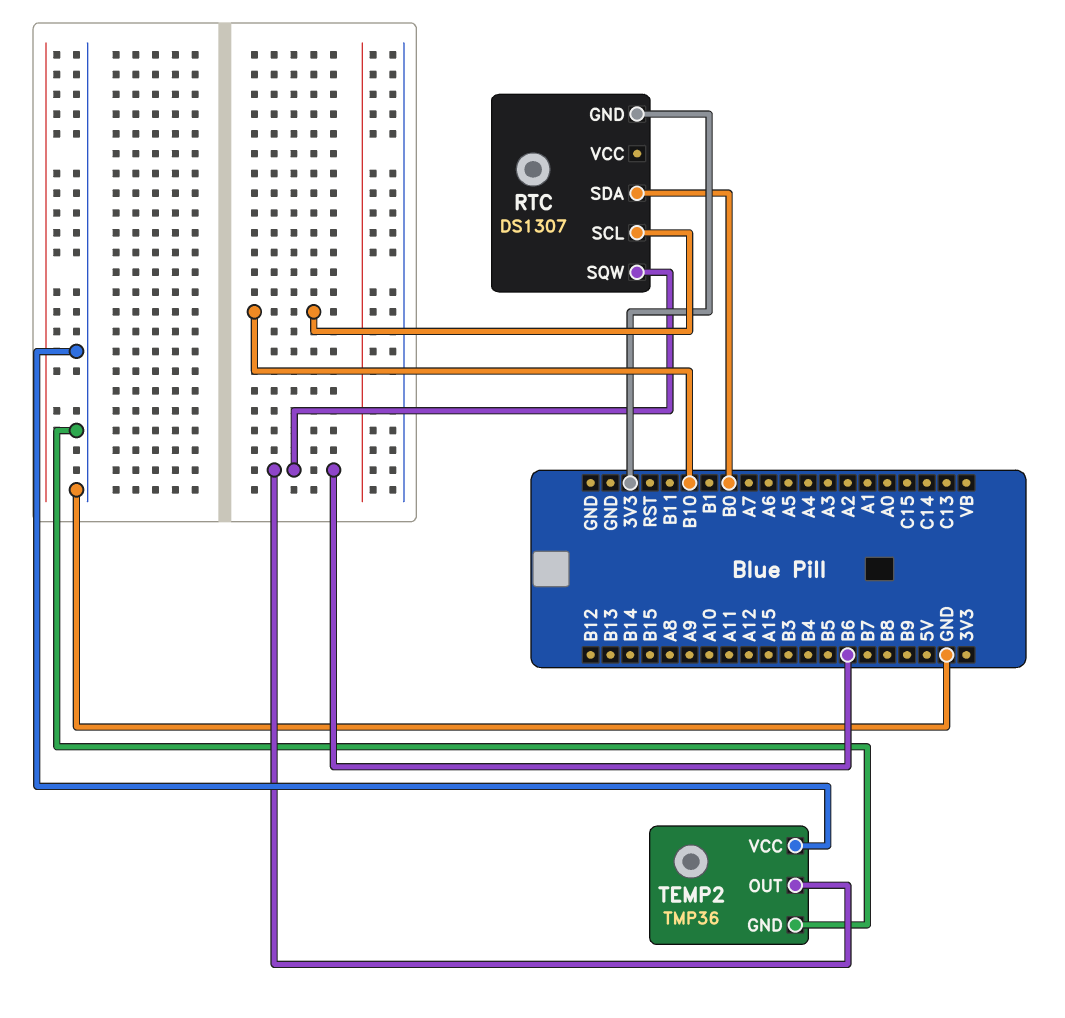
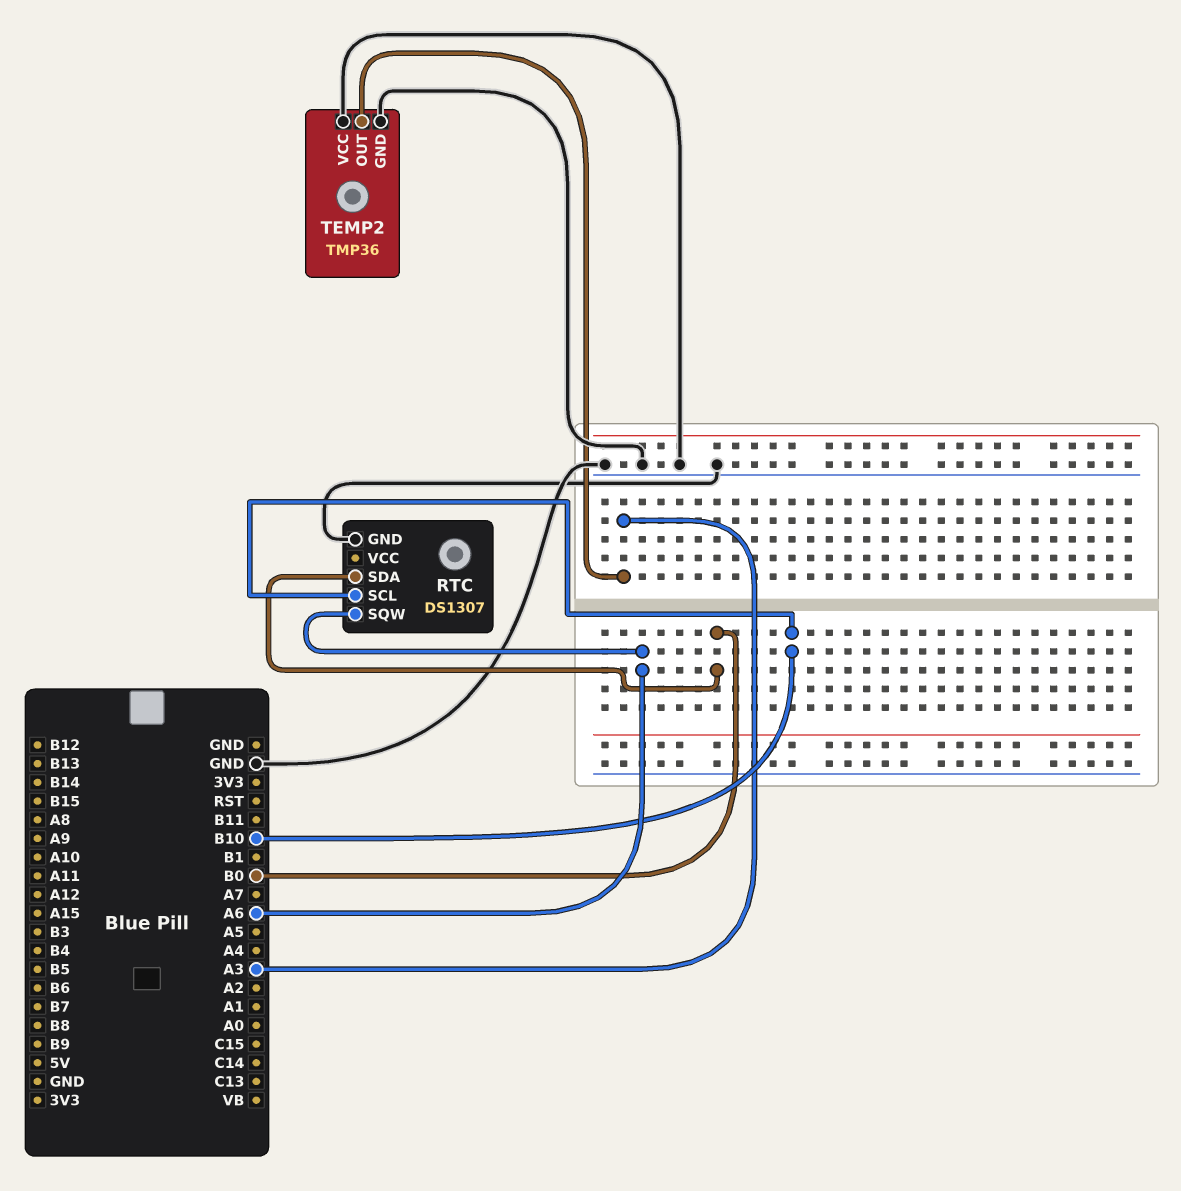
RTC pin GND: 3V3 -> GND
RTC pin SQW: B6 -> A6
TEMP2 pin OUT: B6 -> A3

